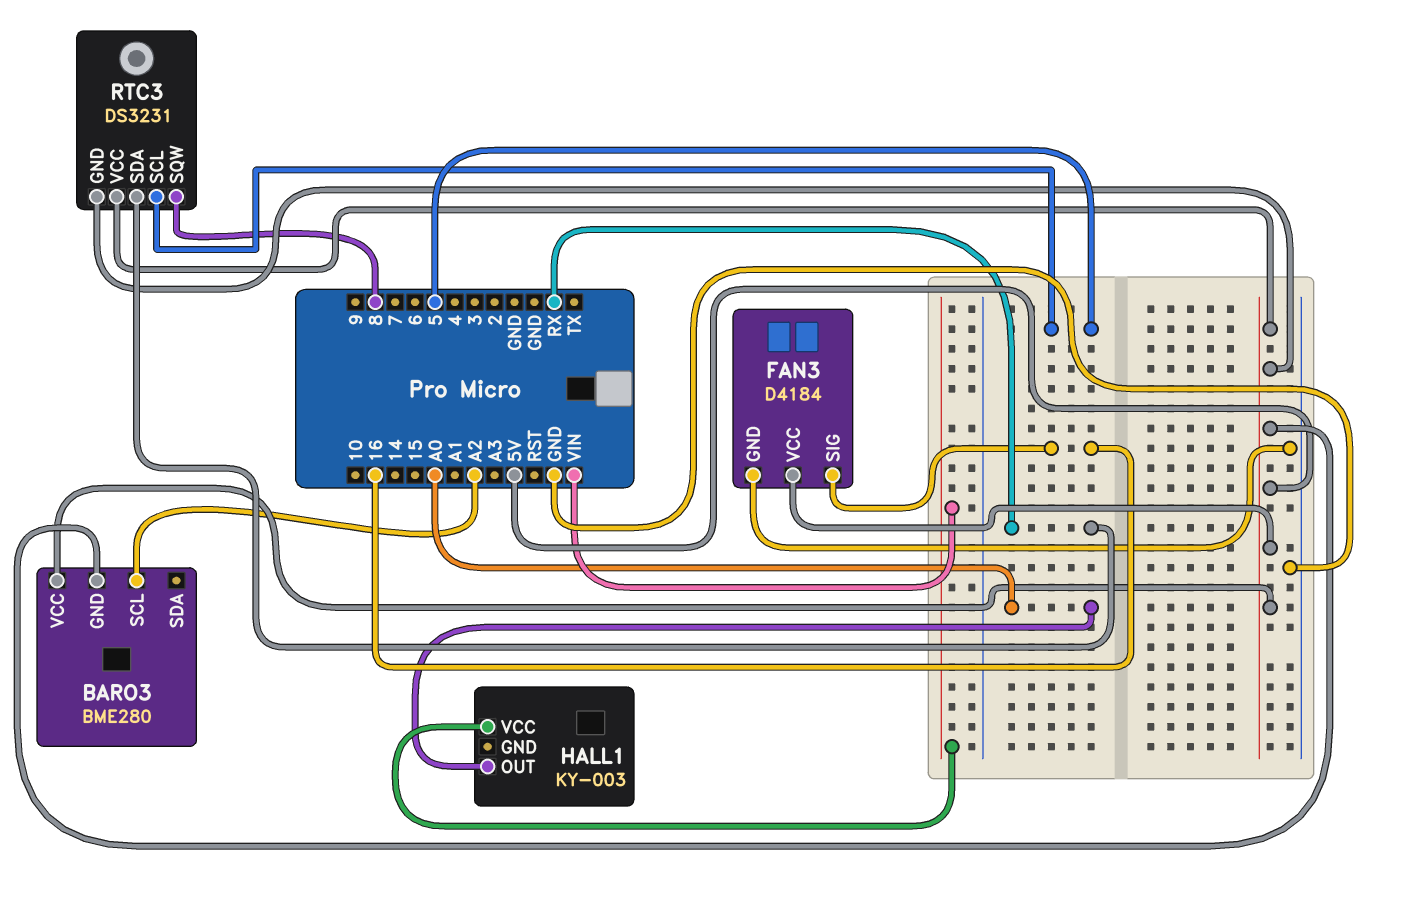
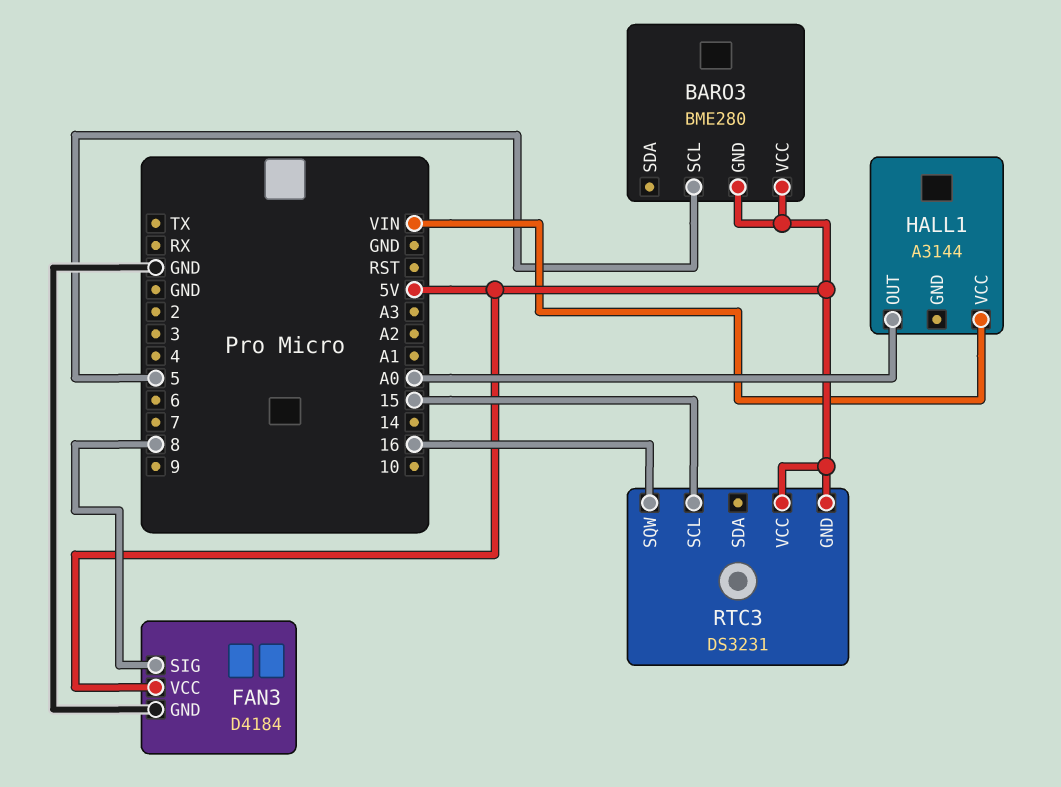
BARO3 pin SCL: A2 -> 5
FAN3 pin SIG: 16 -> 8
HALL1: KY-003 -> A3144
RTC3 pin SCL: 5 -> 15
RTC3 pin SDA: RX -> none
RTC3 pin SQW: 8 -> 16

